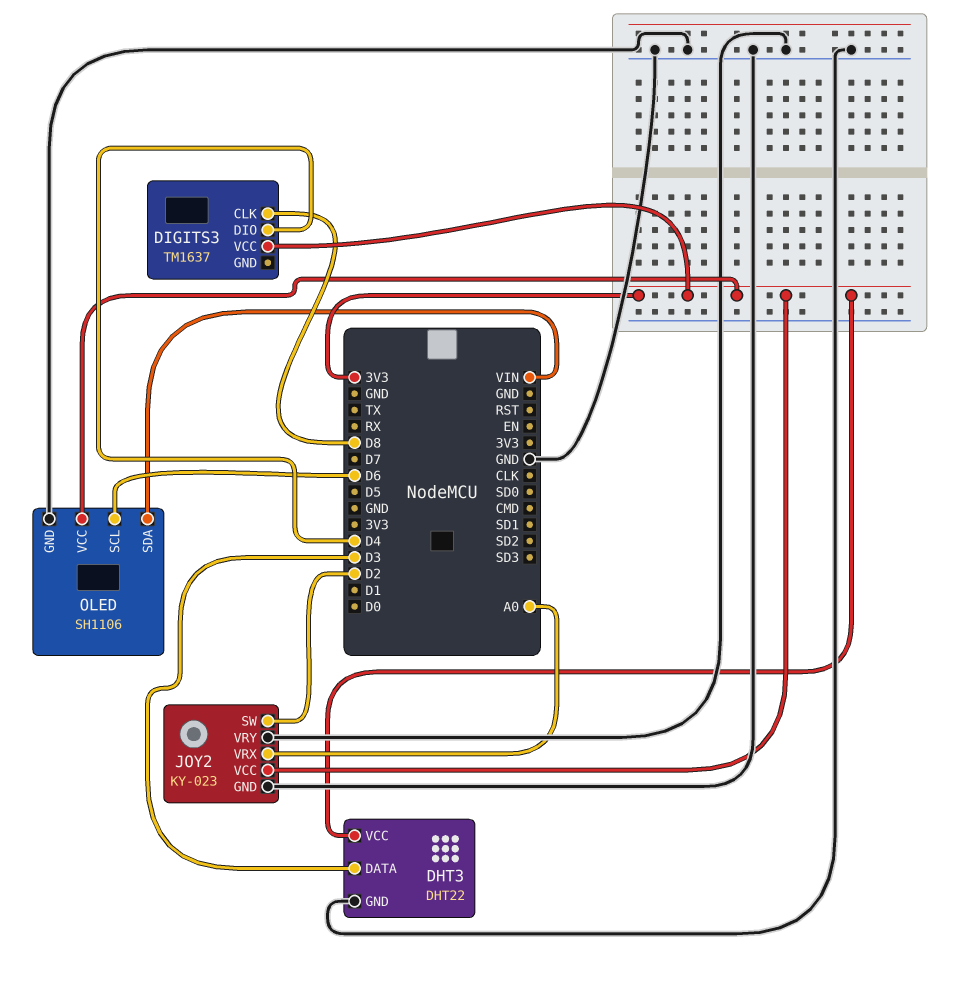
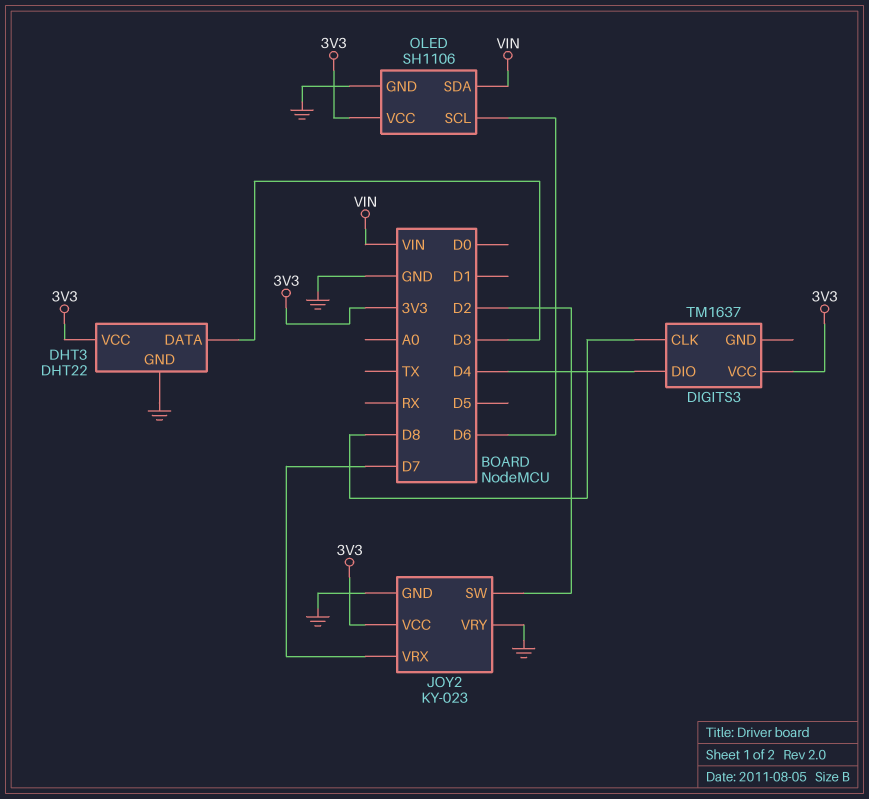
JOY2 pin VRX: A0 -> D7

